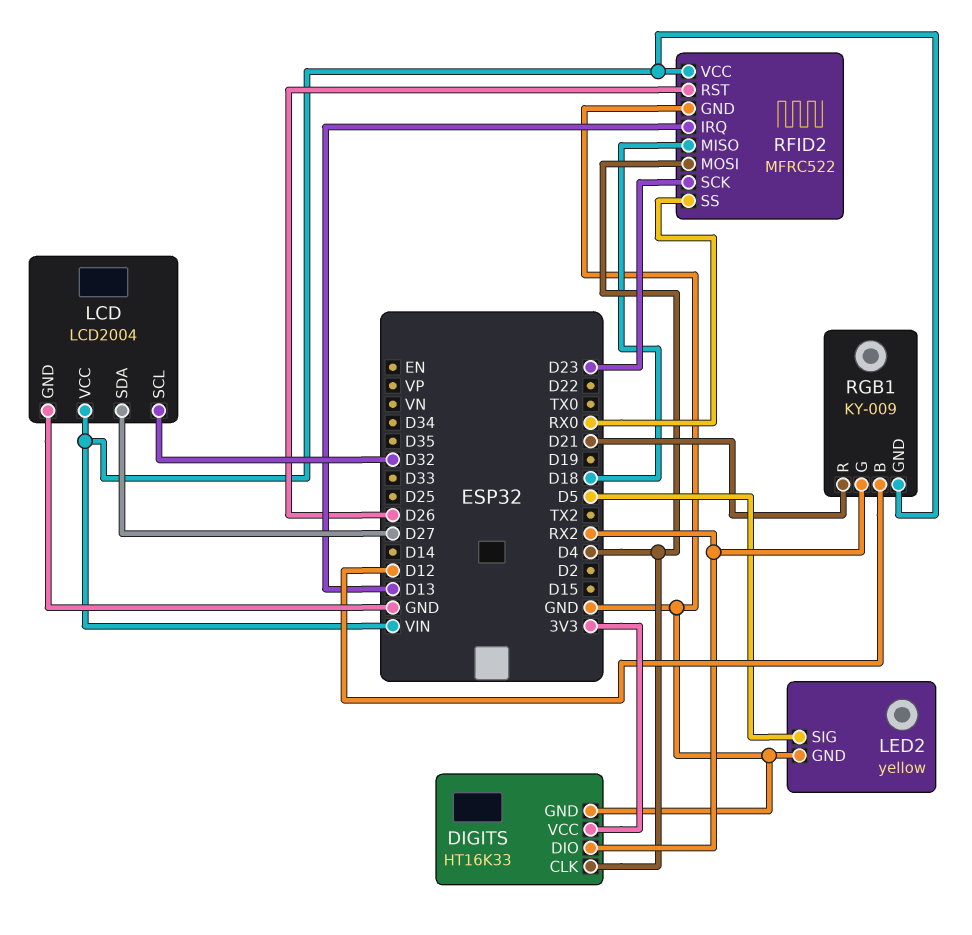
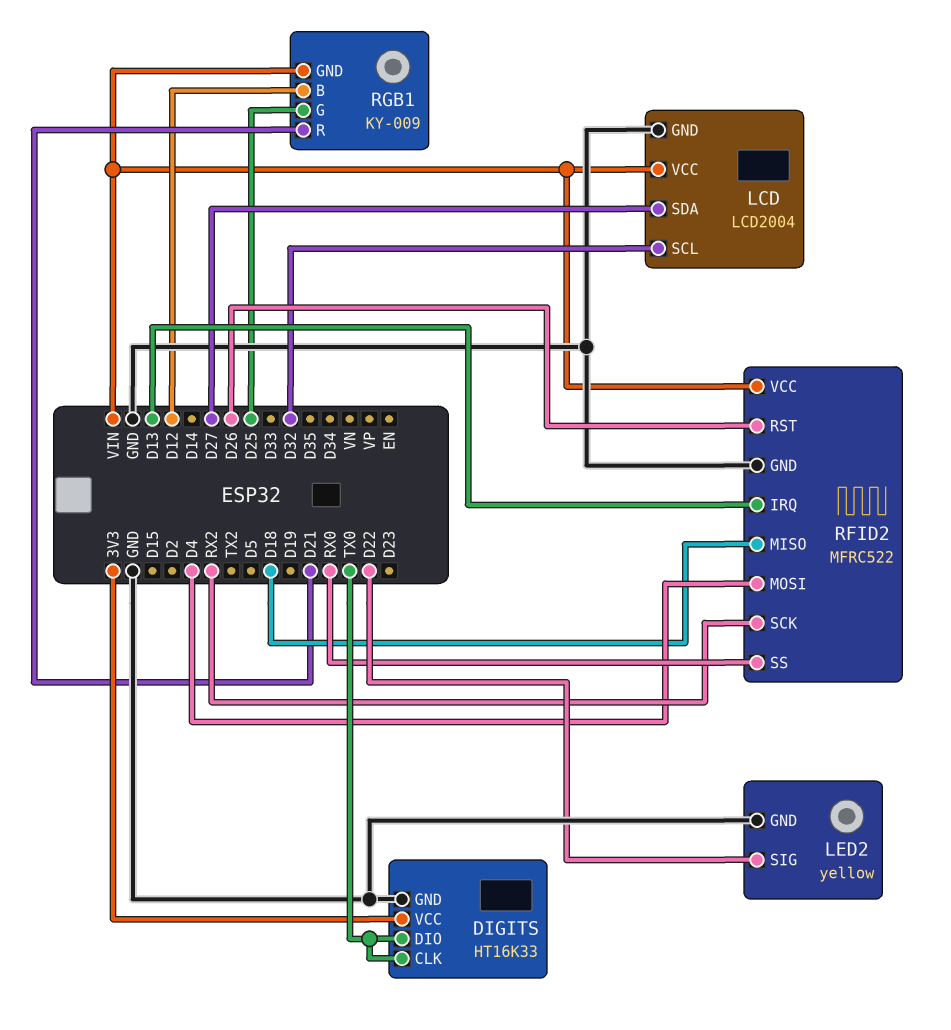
DIGITS pin CLK: D4 -> TX0
DIGITS pin DIO: RX2 -> TX0
LED2 pin SIG: D5 -> D22
RFID2 pin SCK: D23 -> RX2
RGB1 pin G: RX2 -> D25

